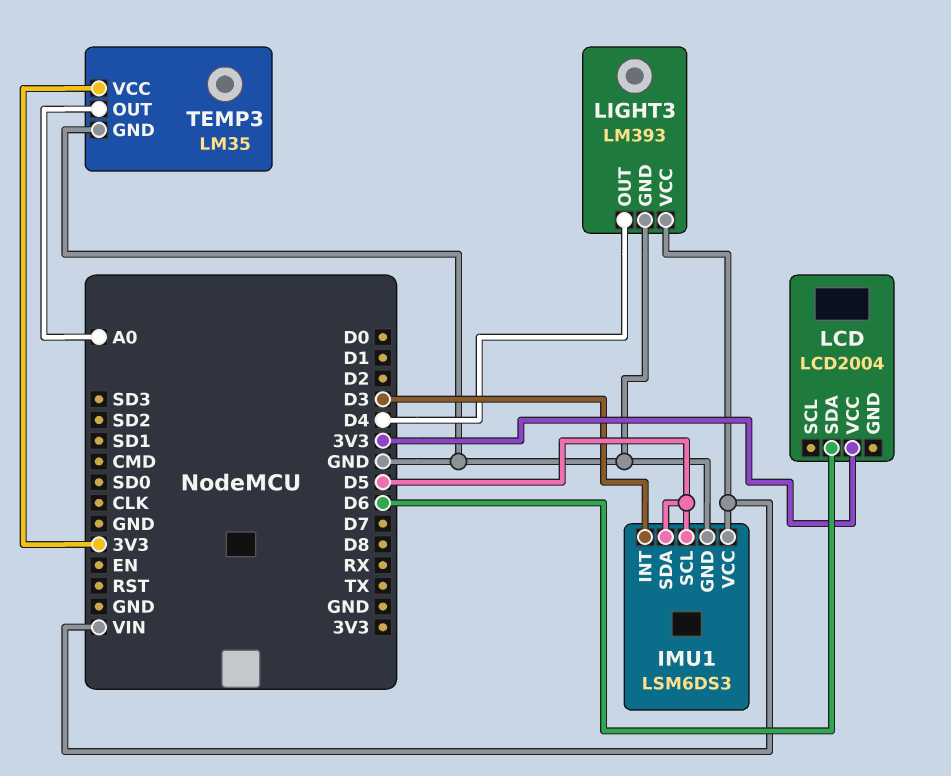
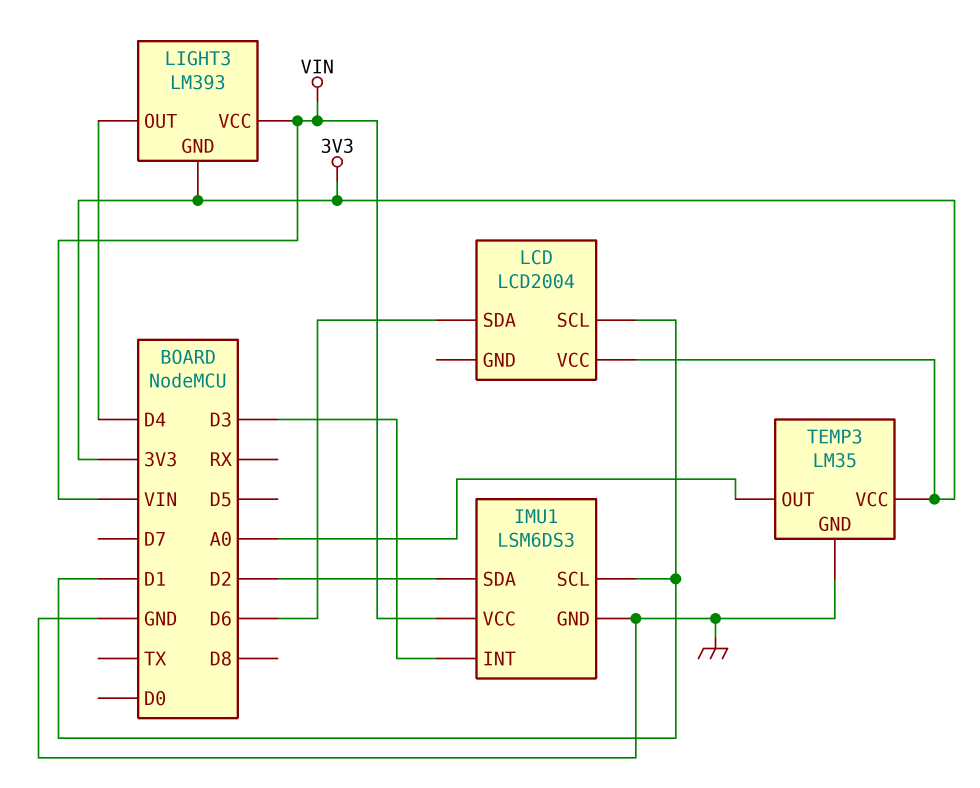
IMU1 pin SCL: D5 -> D1
IMU1 pin SDA: D5 -> D2
LCD pin SCL: none -> D1
LIGHT3 pin GND: GND -> 3V3

